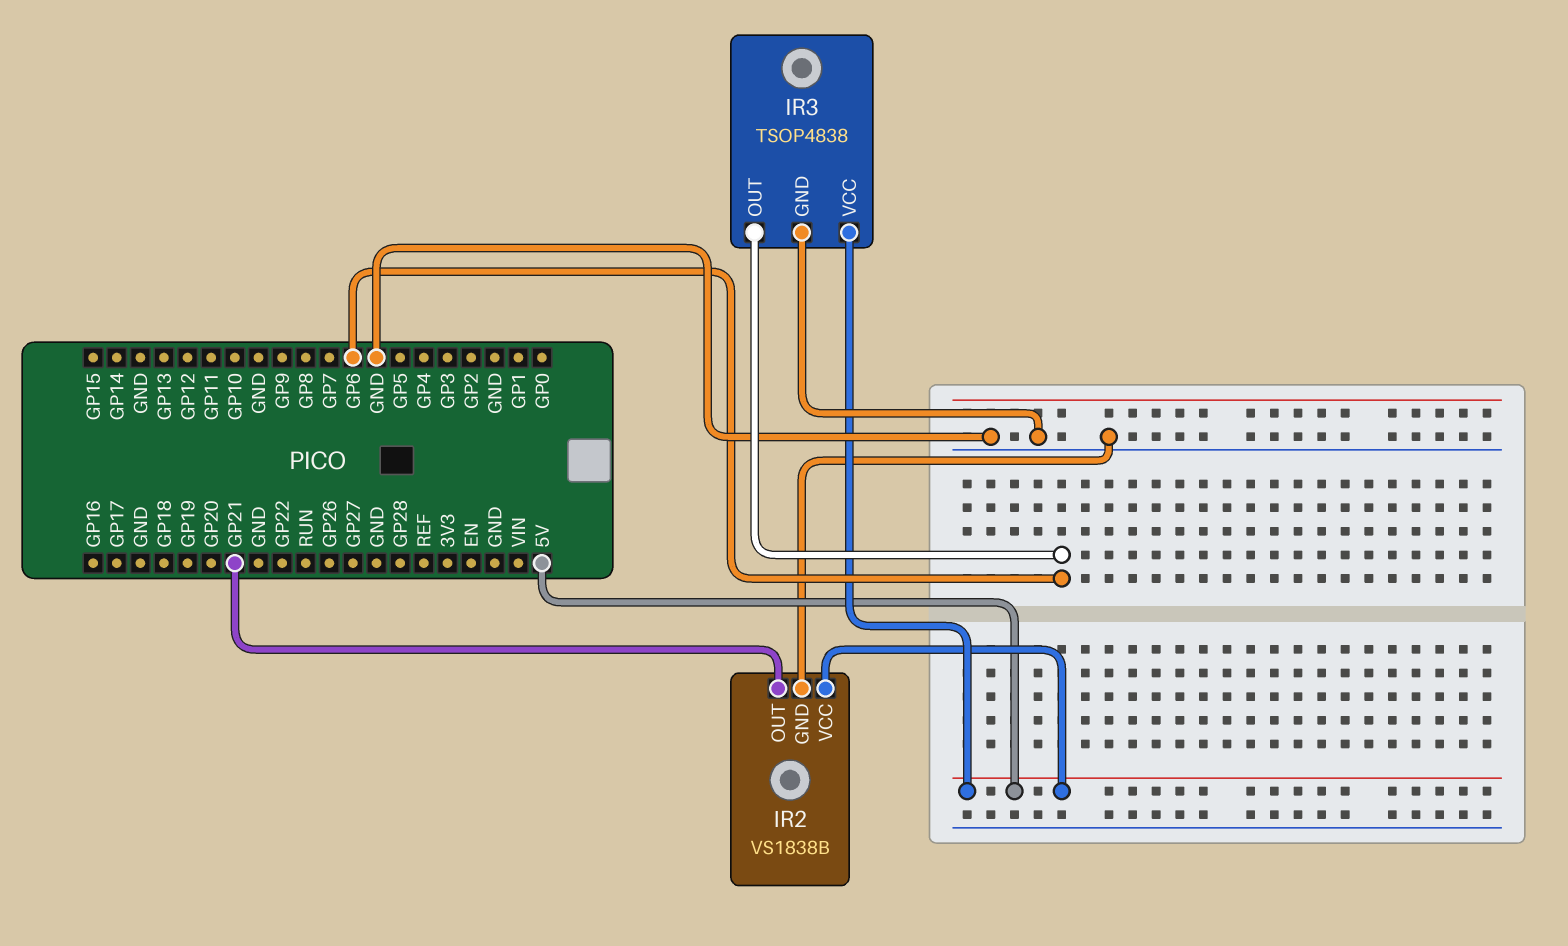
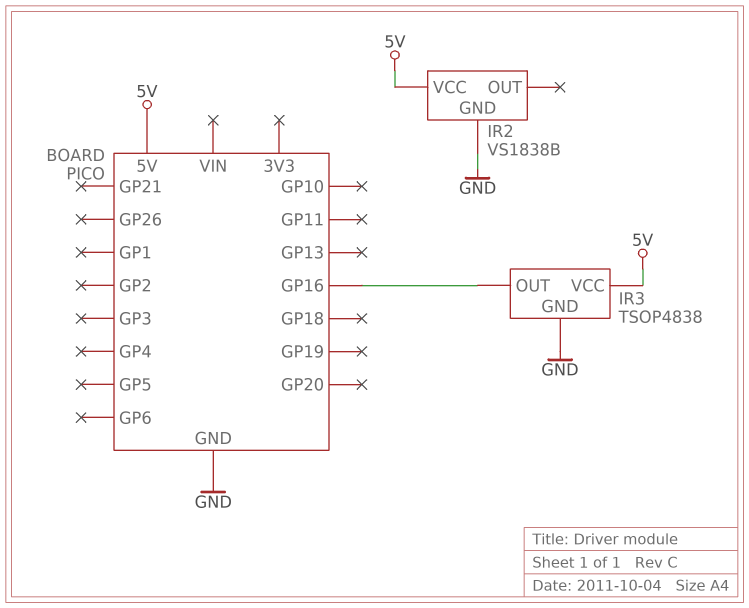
IR2 pin OUT: GP21 -> none
IR3 pin OUT: GP6 -> GP16

